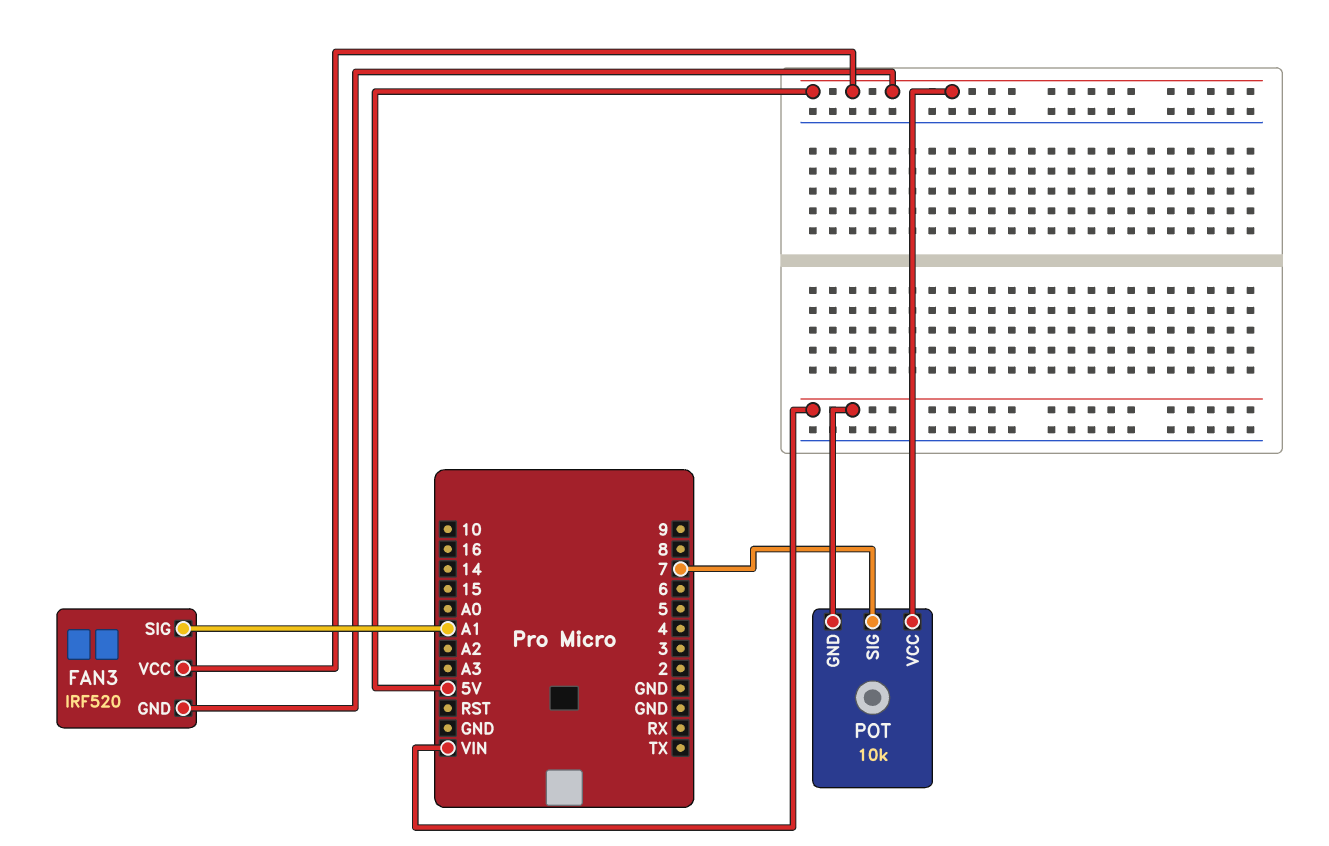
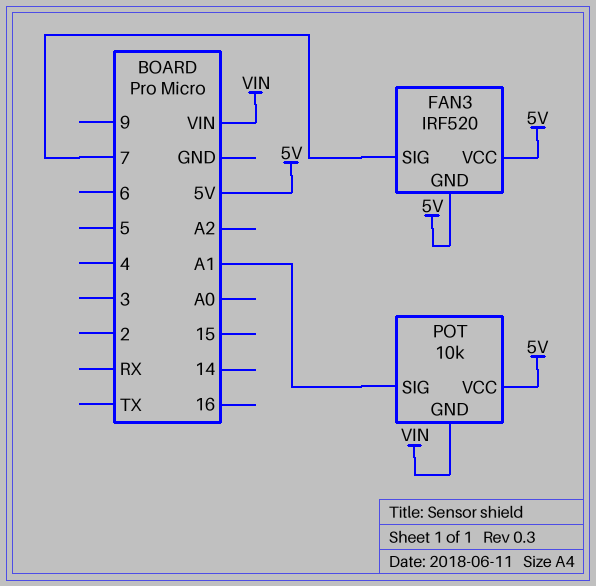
FAN3 pin SIG: A1 -> 7
POT pin SIG: 7 -> A1

